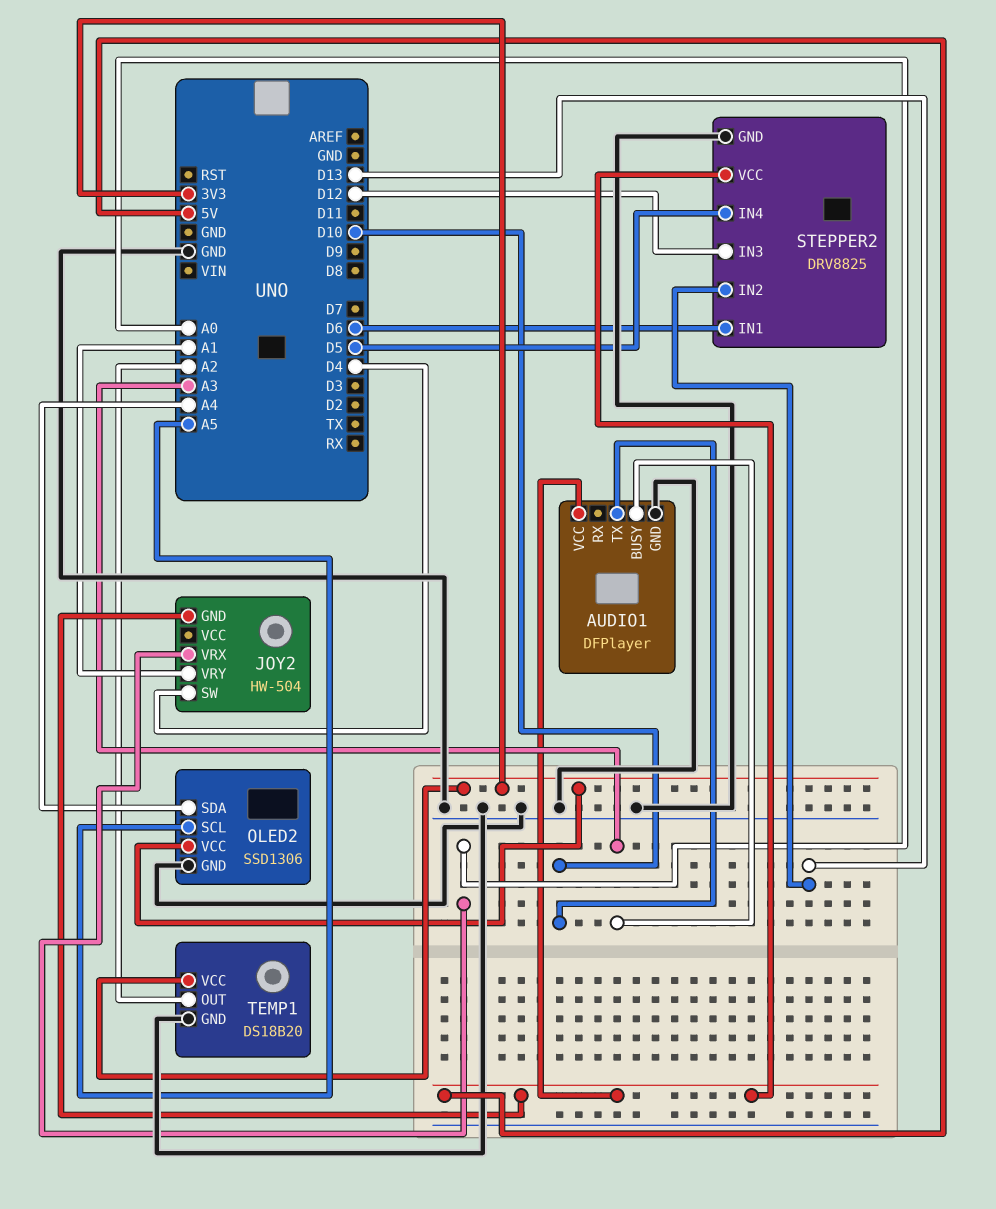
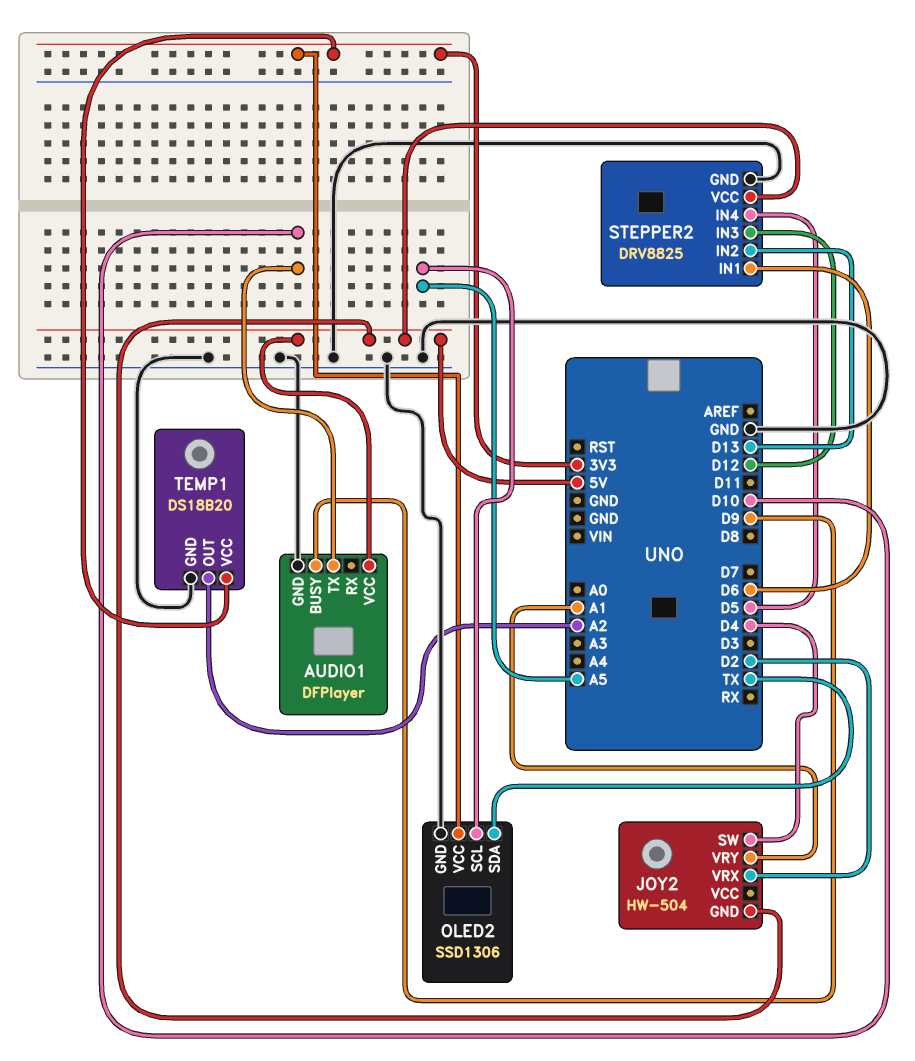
AUDIO1 pin BUSY: A3 -> D9
JOY2 pin VRX: A0 -> D2
OLED2 pin SDA: A4 -> TX

